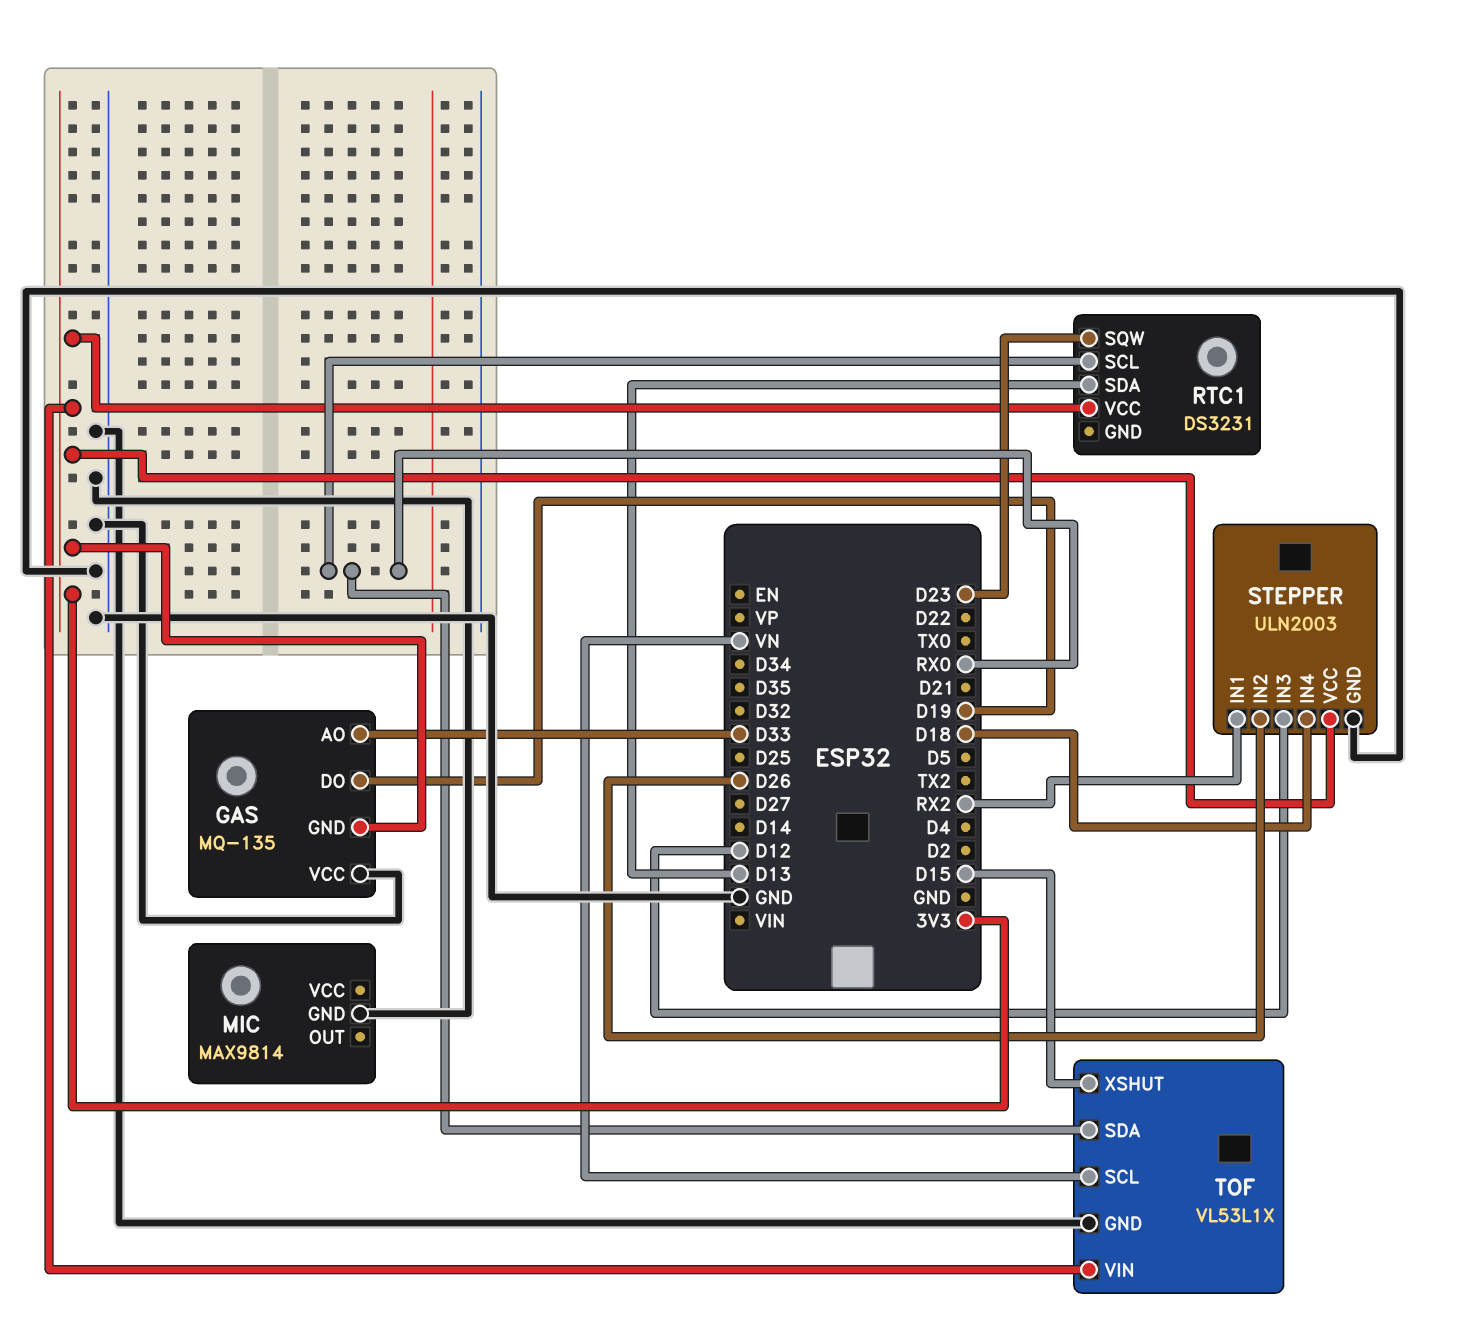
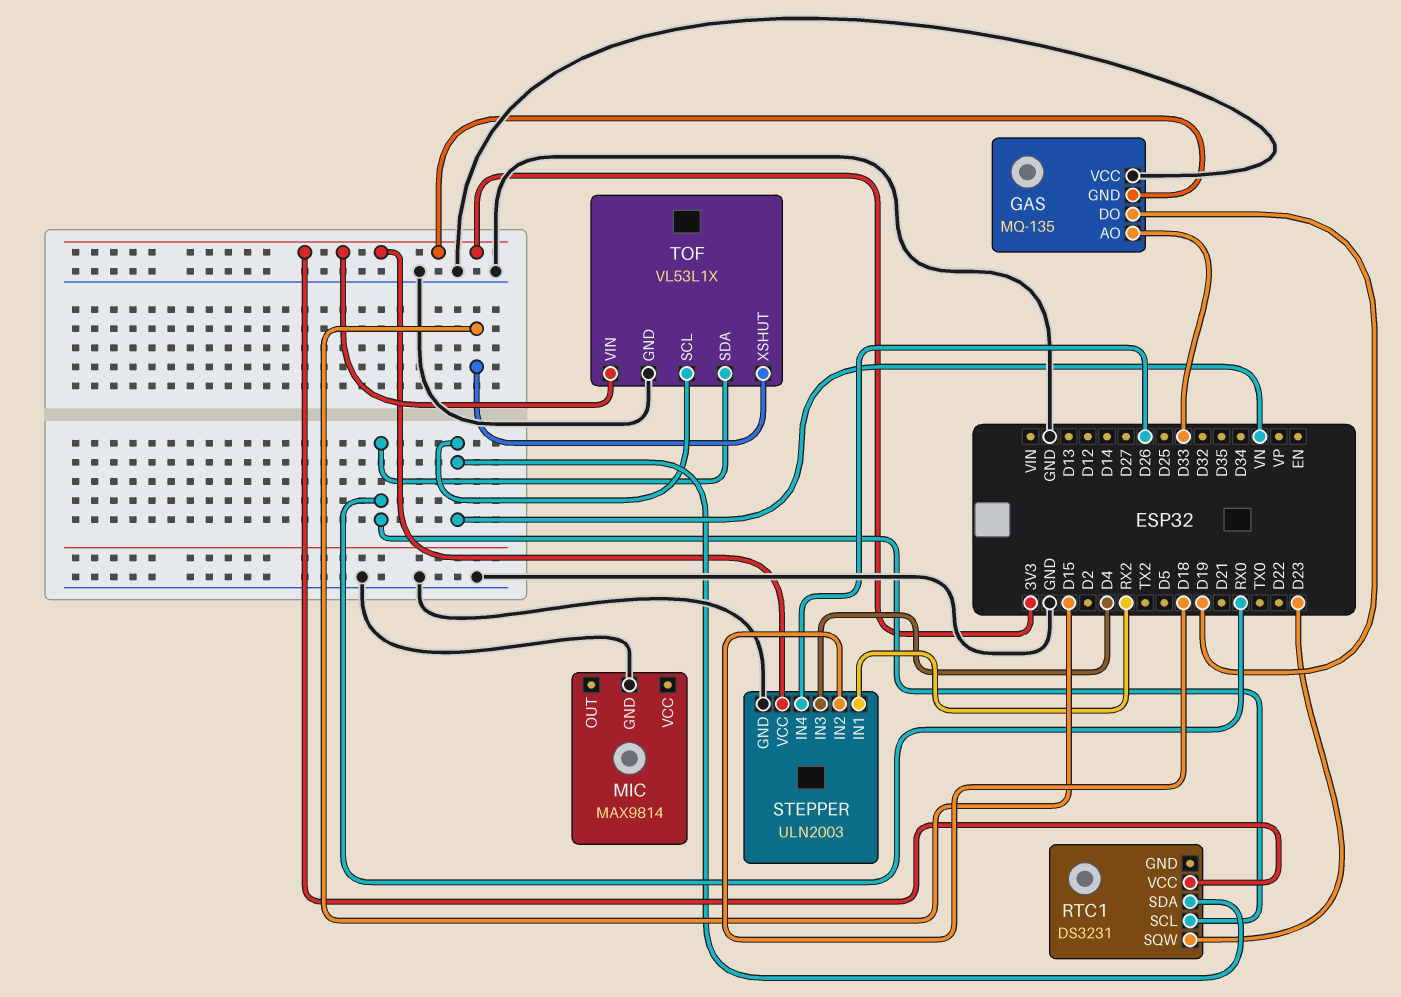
RTC1 pin SDA: D13 -> VN
STEPPER pin IN2: D26 -> D18
STEPPER pin IN3: D12 -> D4
STEPPER pin IN4: D18 -> D26

